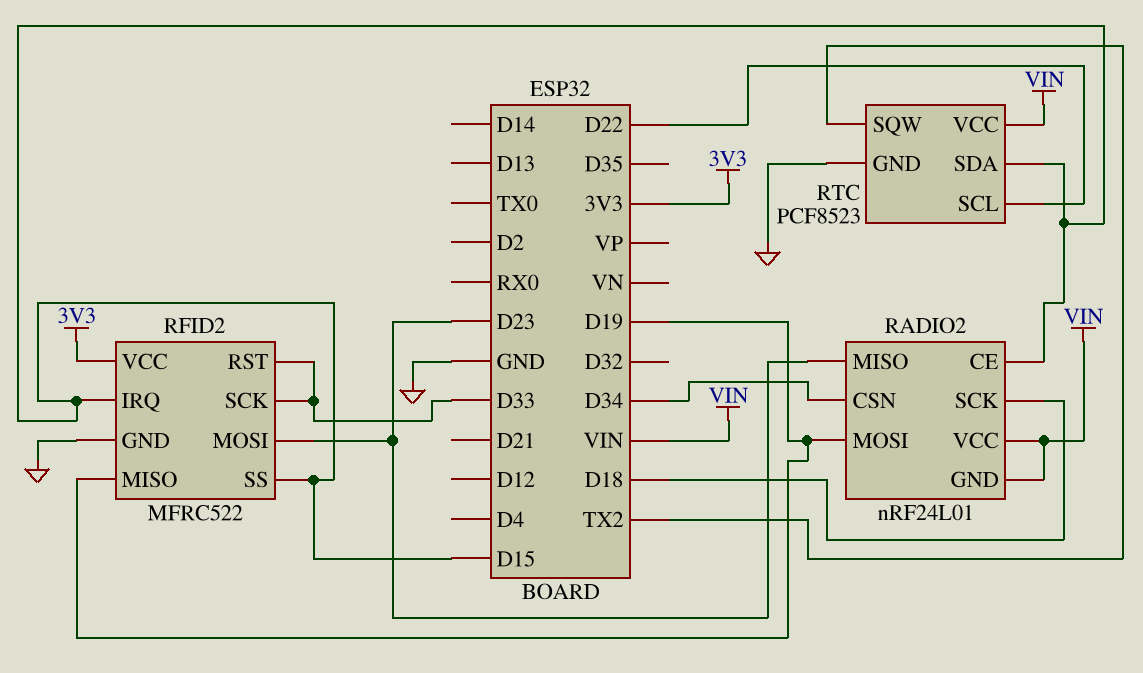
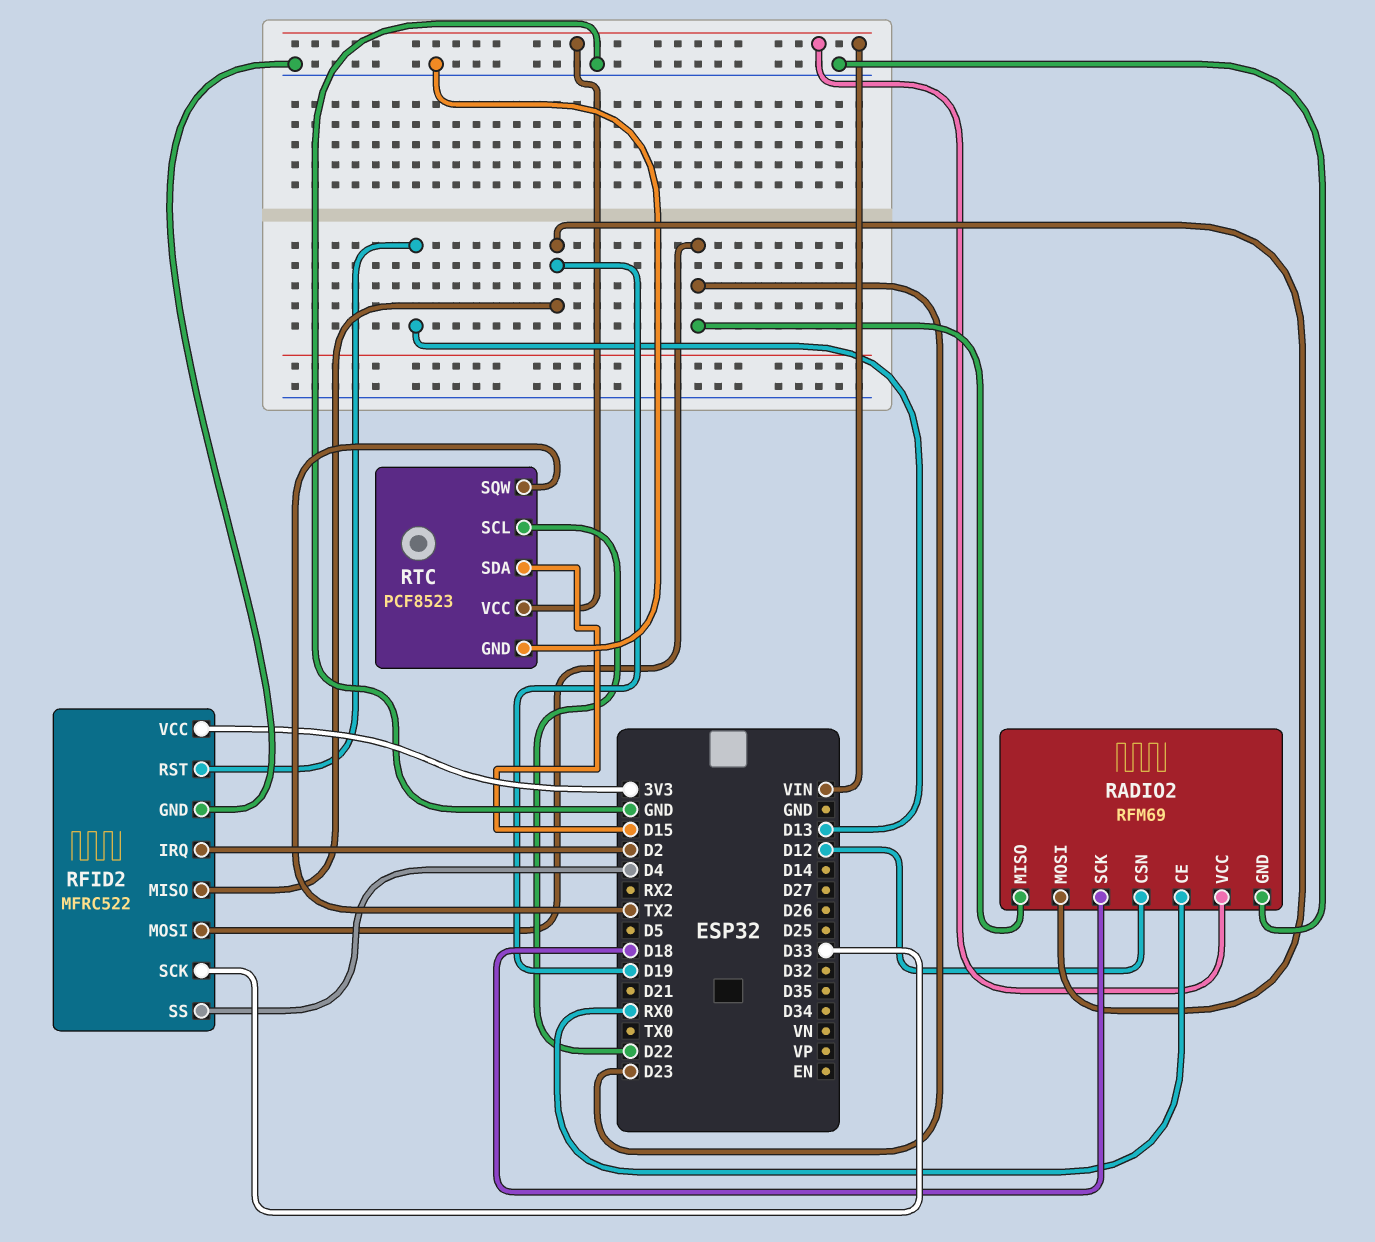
RADIO2: nRF24L01 -> RFM69
RADIO2 pin CE: D15 -> RX0
RADIO2 pin CSN: D34 -> D12
RADIO2 pin GND: VIN -> GND
RFID2 pin IRQ: D15 -> D2
RFID2 pin RST: D33 -> D13
RFID2 pin SS: D15 -> D4

